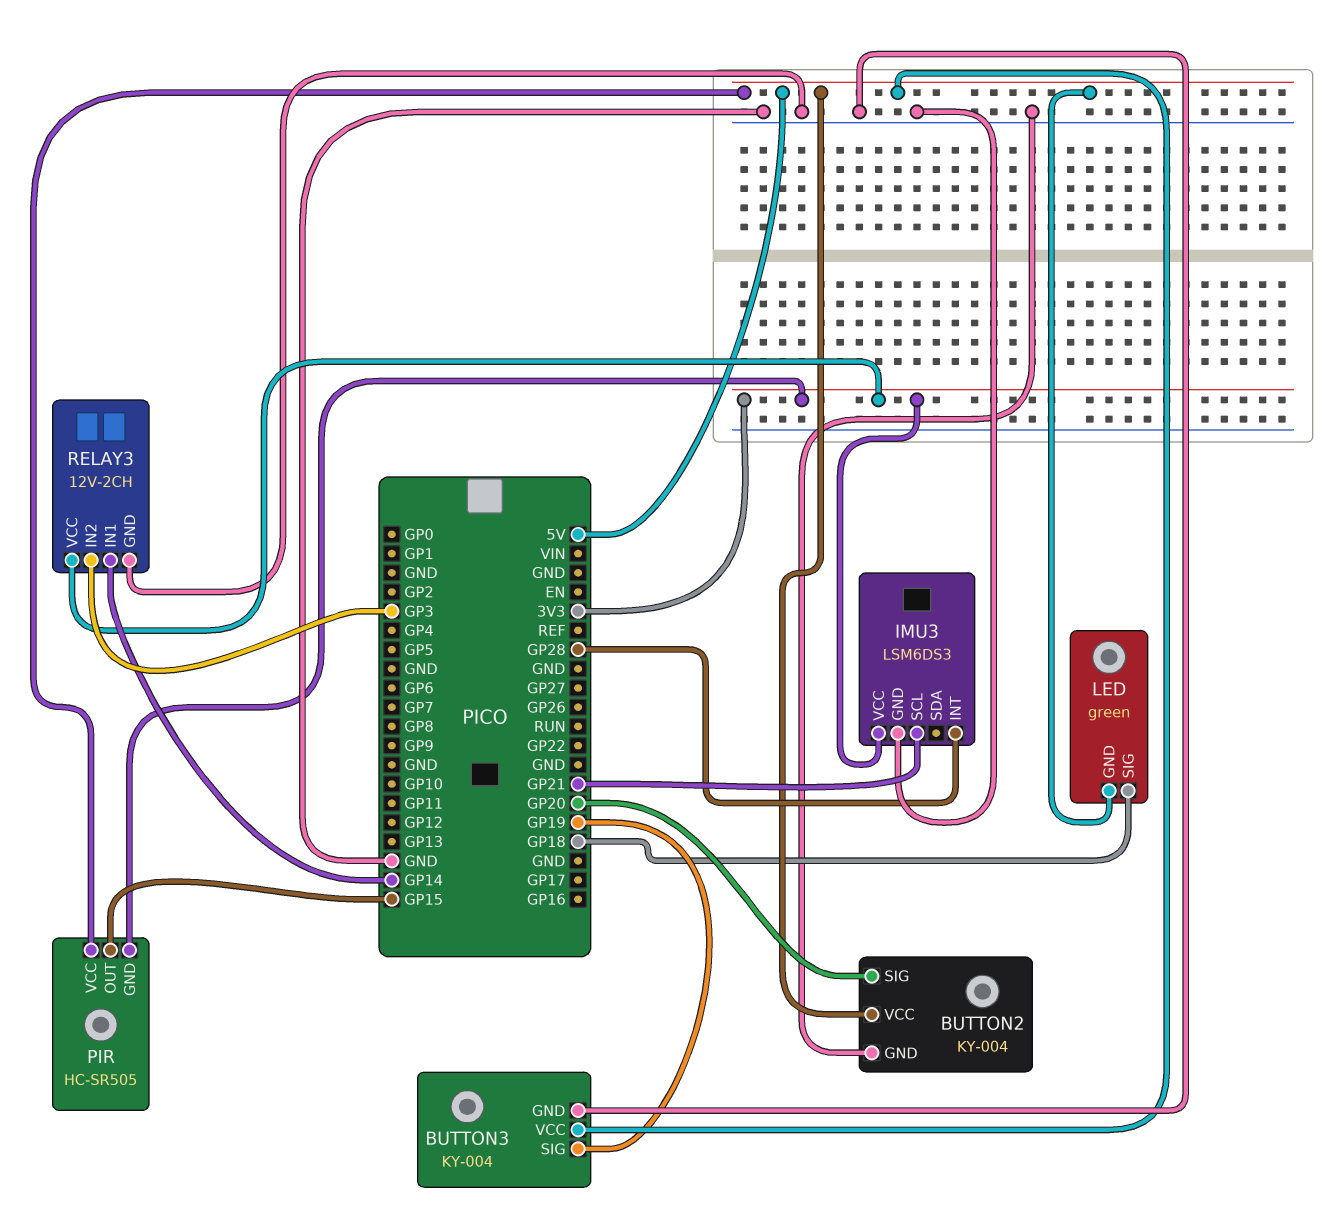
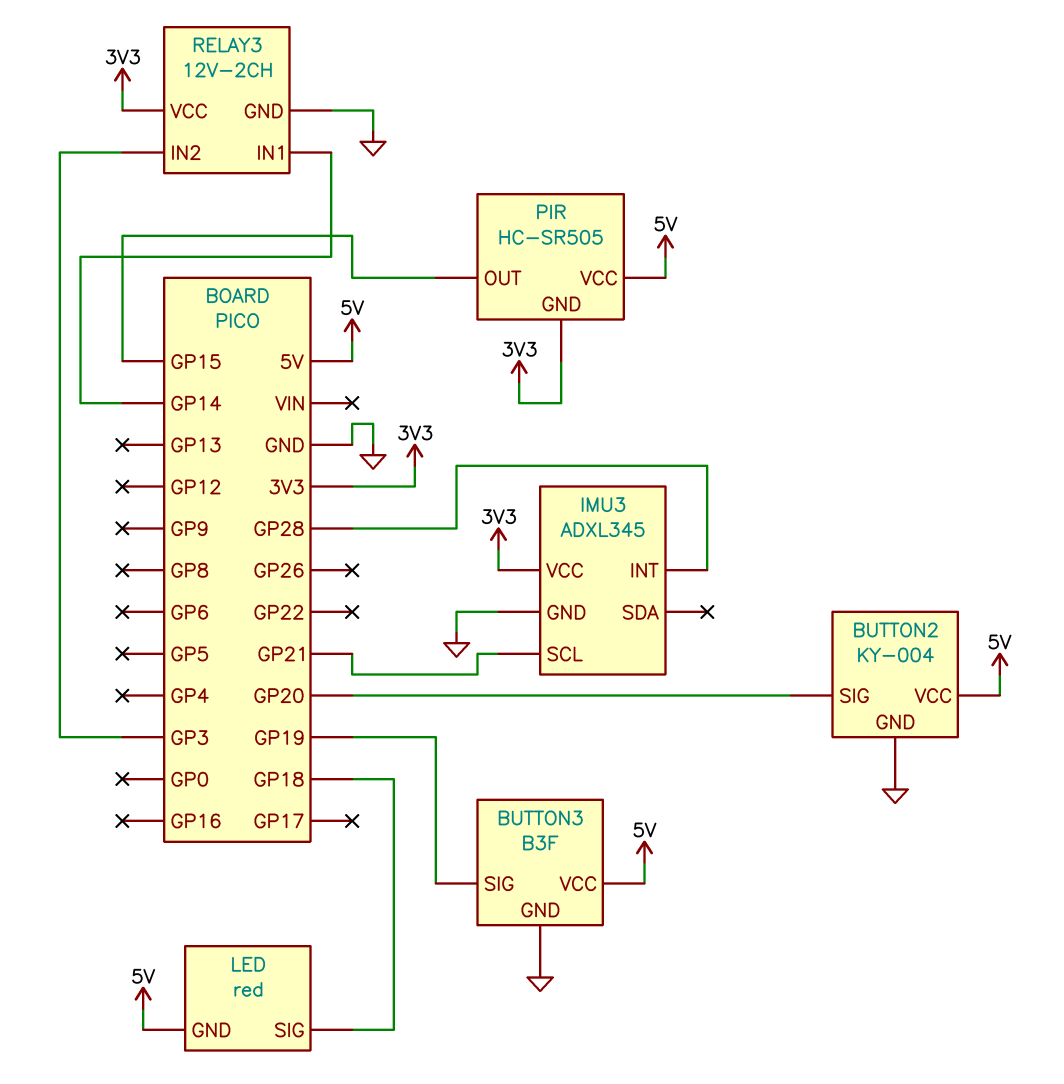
BUTTON3: KY-004 -> B3F
IMU3: LSM6DS3 -> ADXL345
LED: green -> red

